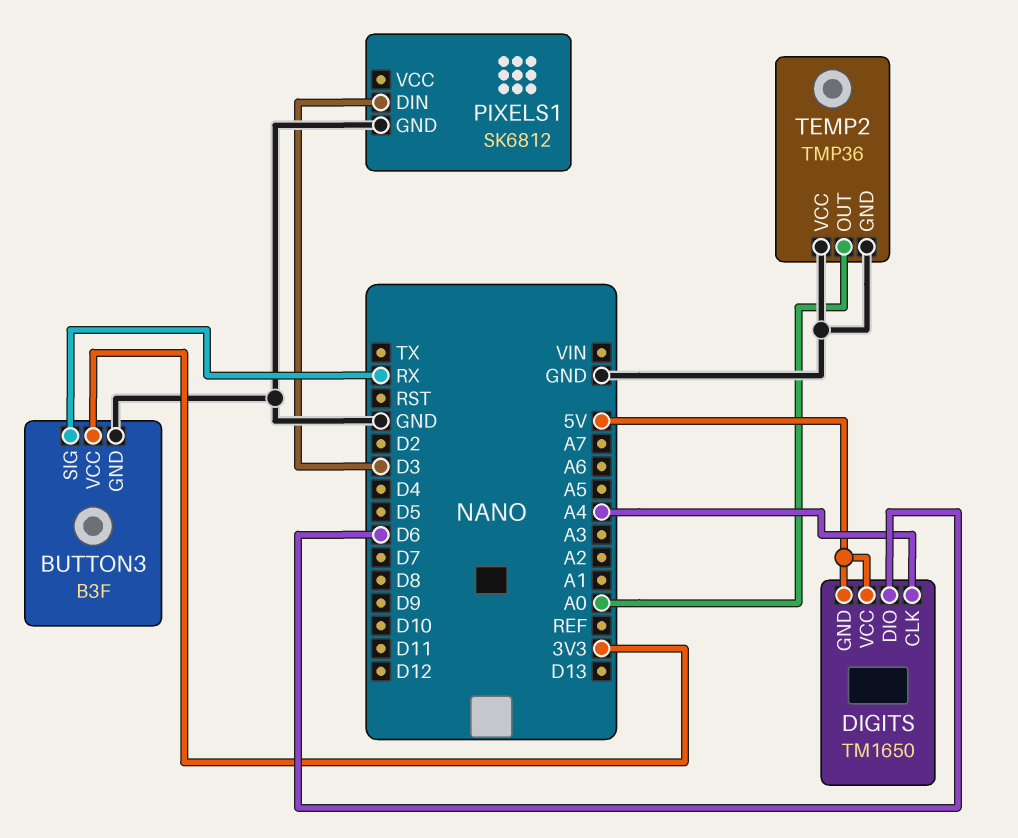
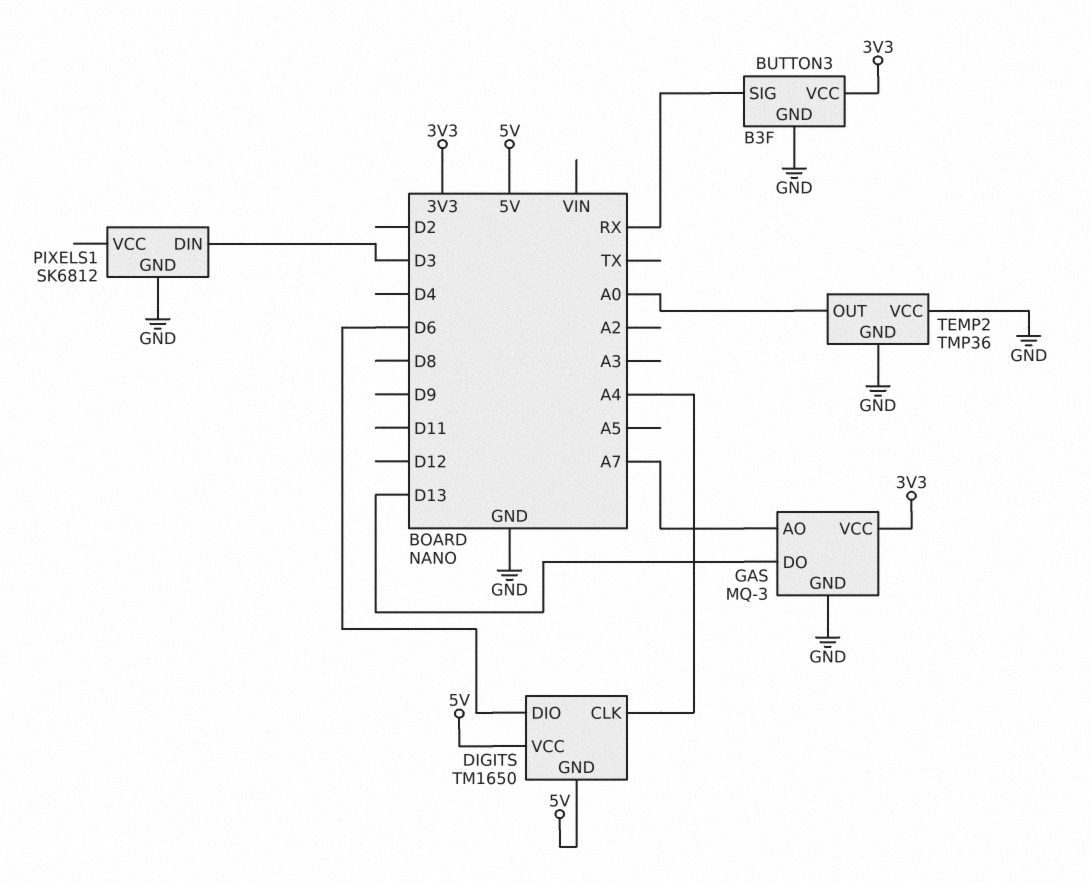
GAS: none -> MQ-3
GAS pin AO: none -> A7
GAS pin DO: none -> D13
GAS pin GND: none -> GND
GAS pin VCC: none -> 3V3

